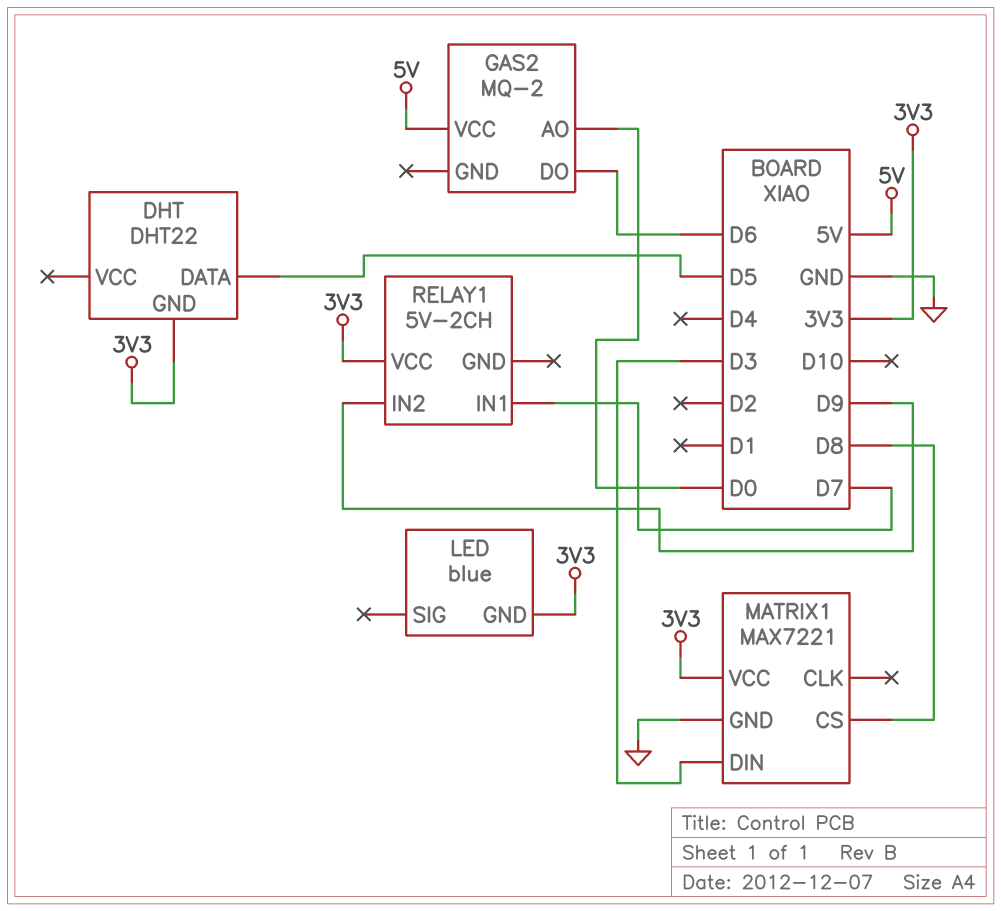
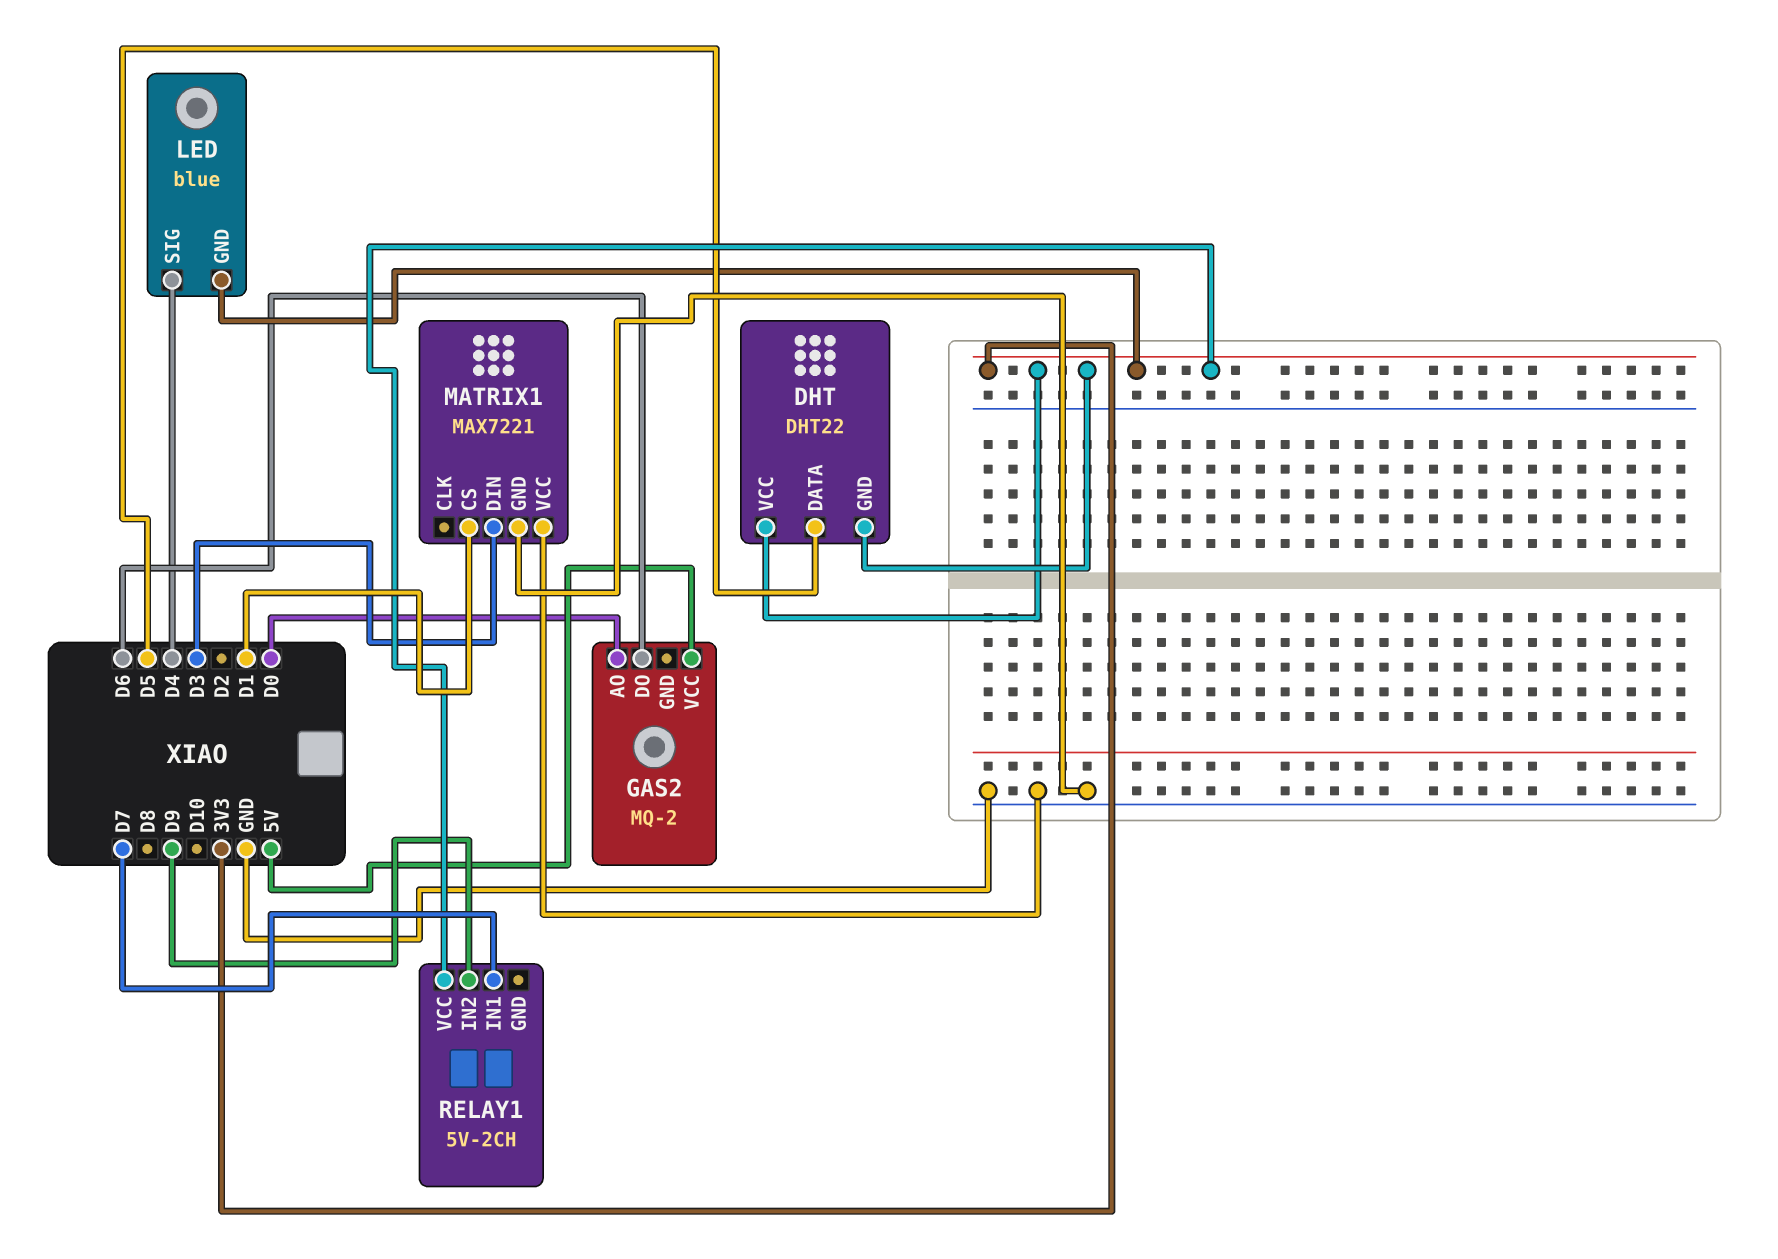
DHT pin VCC: none -> 3V3
LED pin SIG: none -> D4
MATRIX1 pin CS: D8 -> D1
MATRIX1 pin VCC: 3V3 -> GND

